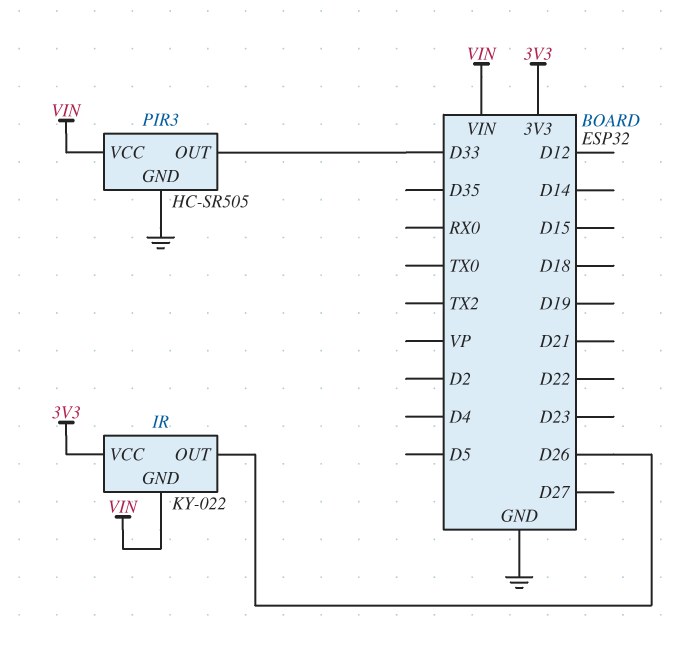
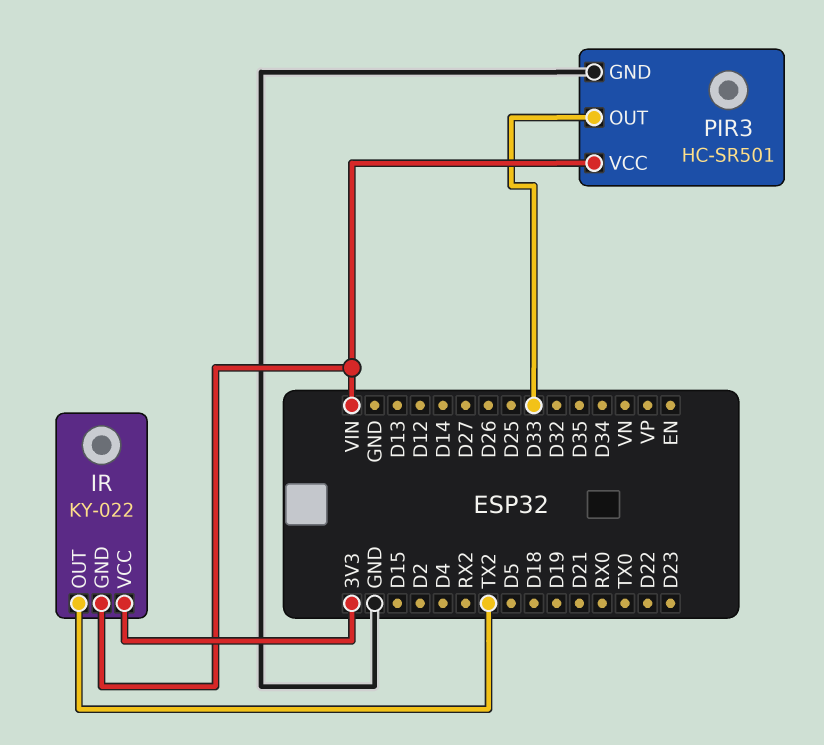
IR pin OUT: D26 -> TX2
PIR3: HC-SR505 -> HC-SR501

